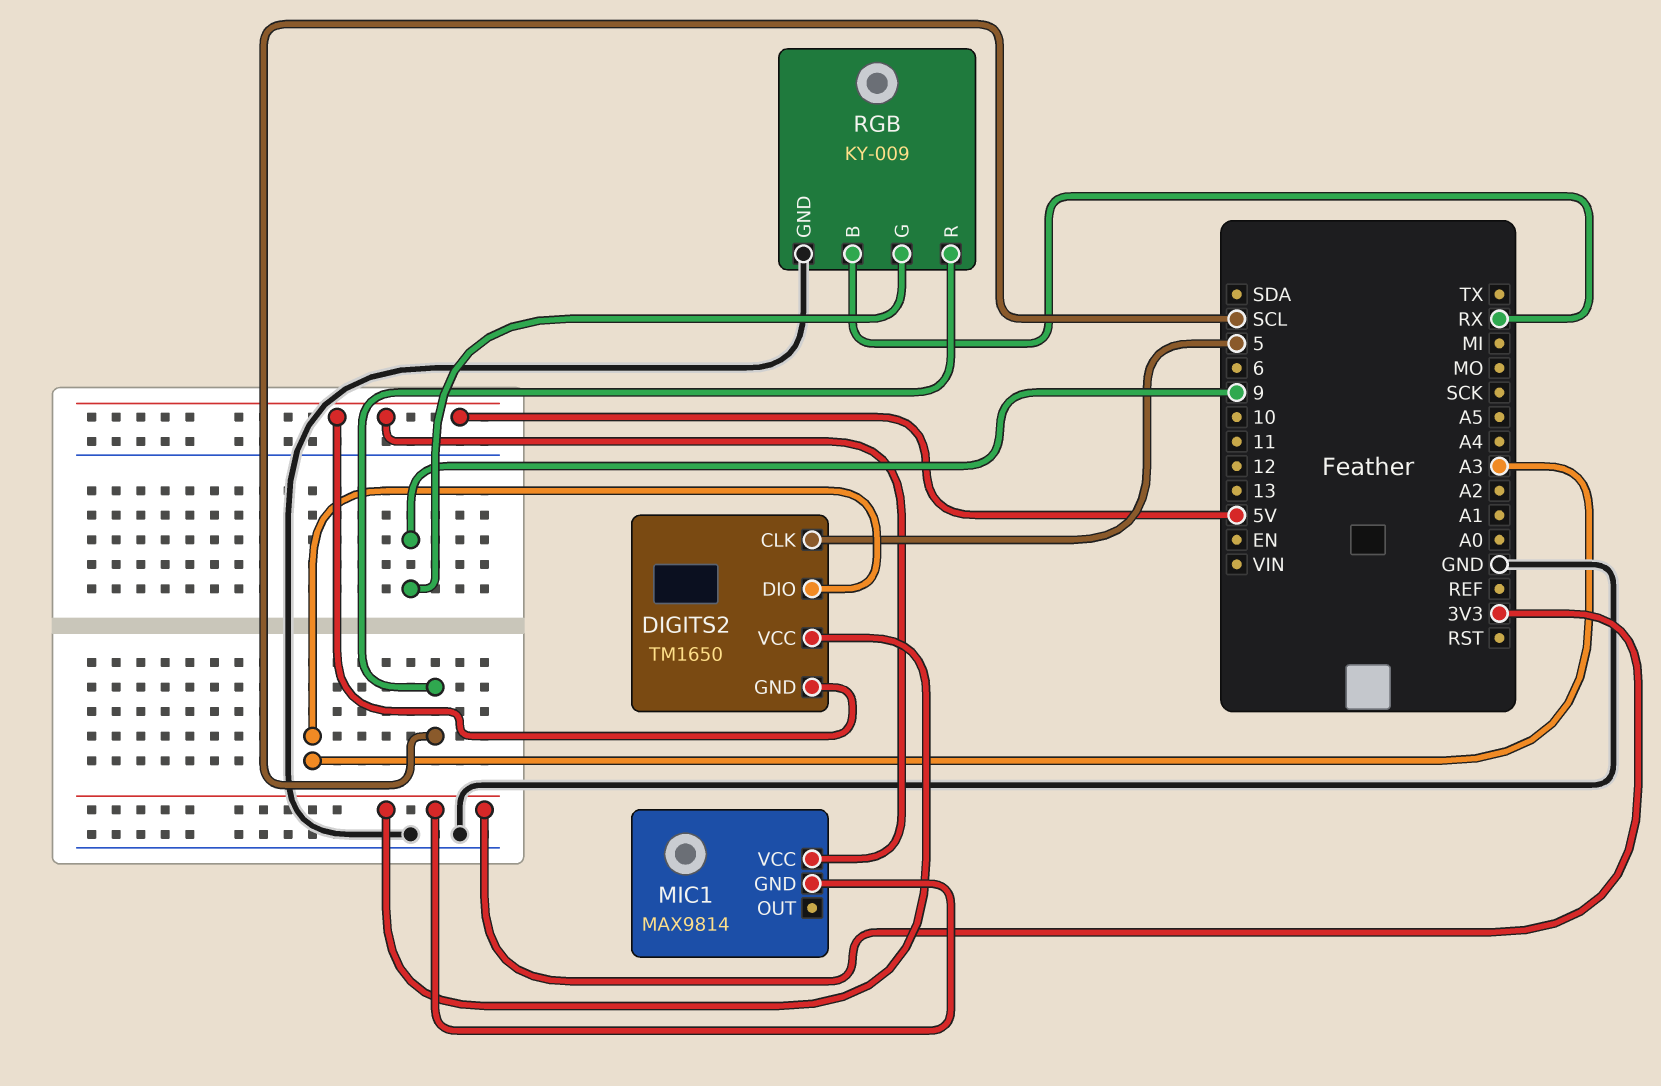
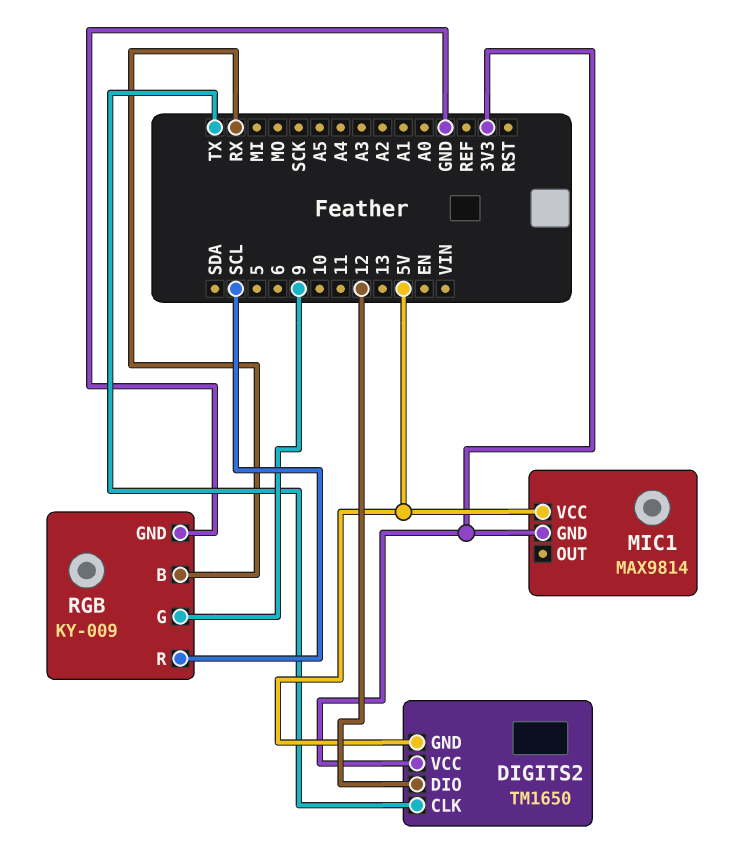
DIGITS2 pin CLK: 5 -> TX
DIGITS2 pin DIO: A3 -> 12

